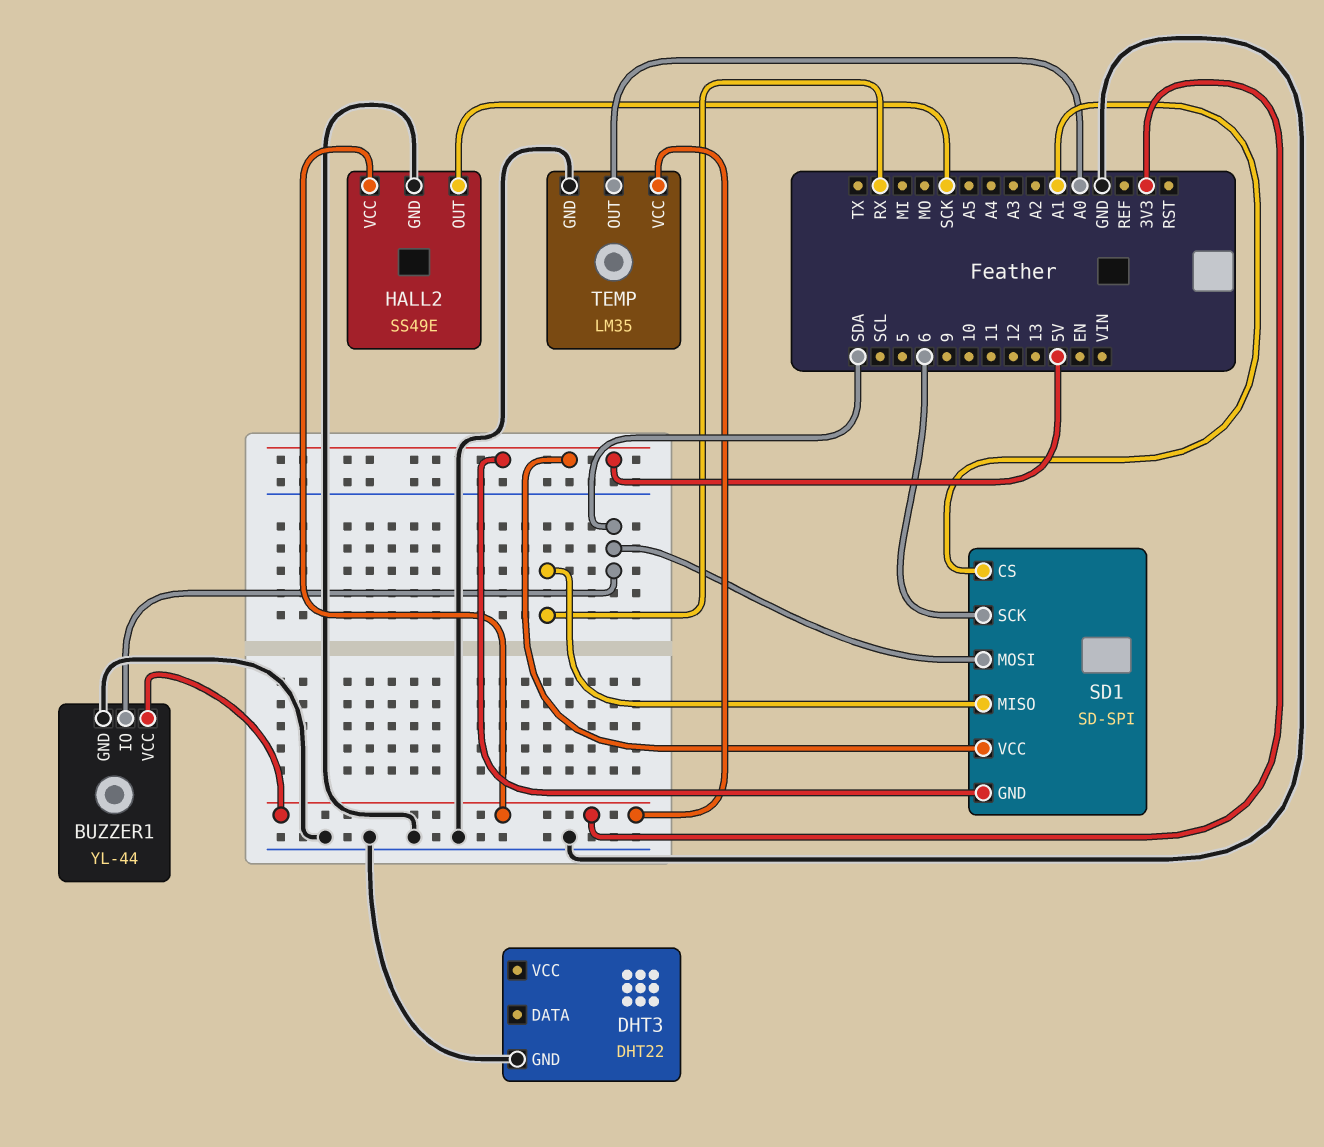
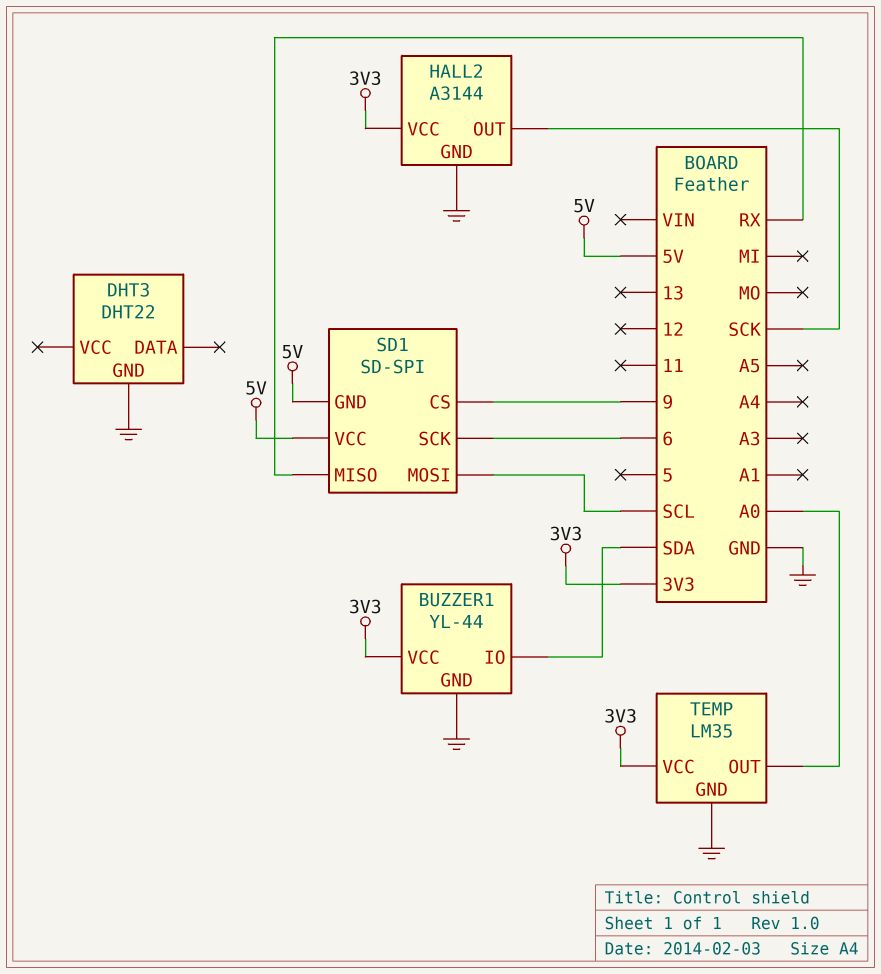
HALL2: SS49E -> A3144
SD1 pin CS: A1 -> 9
SD1 pin MOSI: SDA -> SCL

